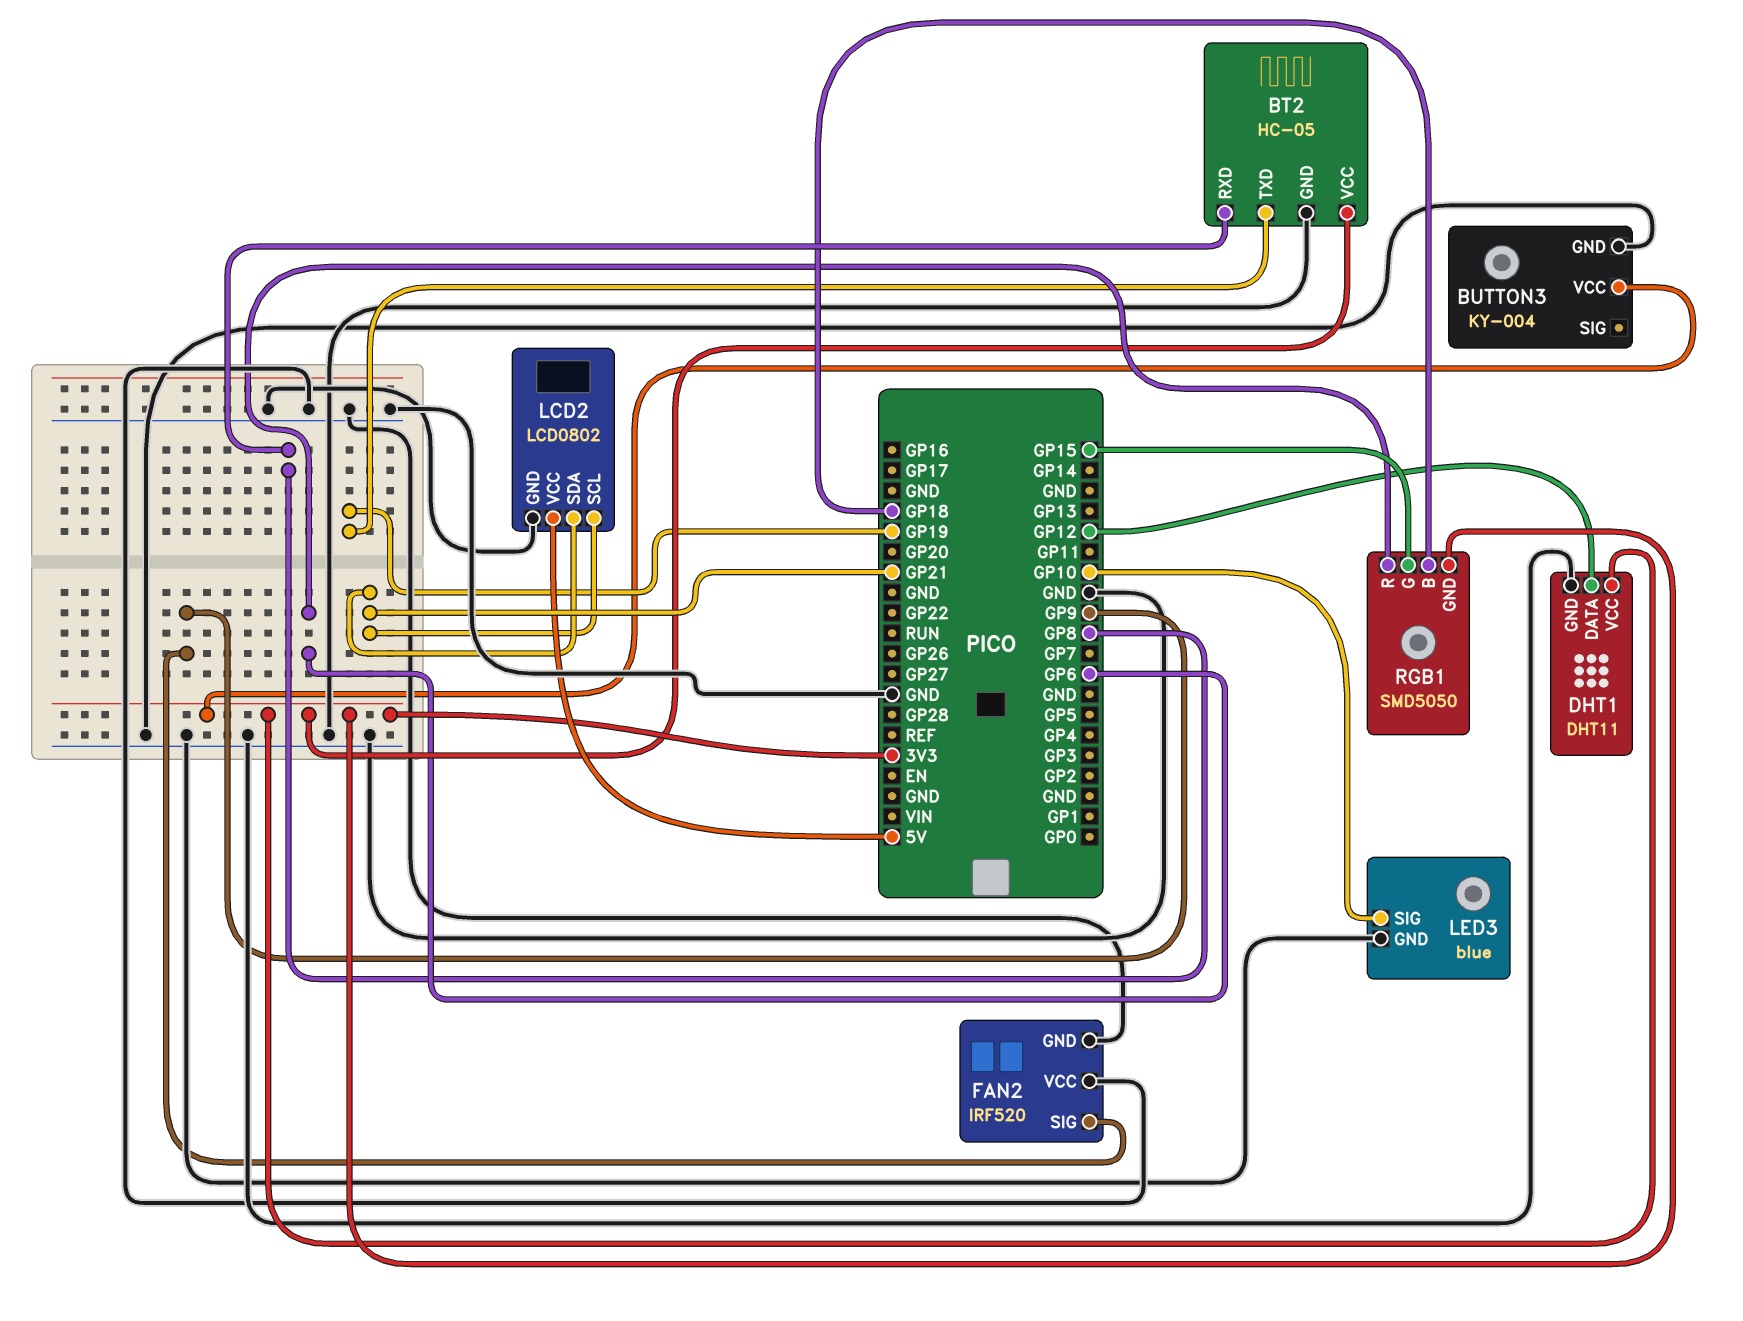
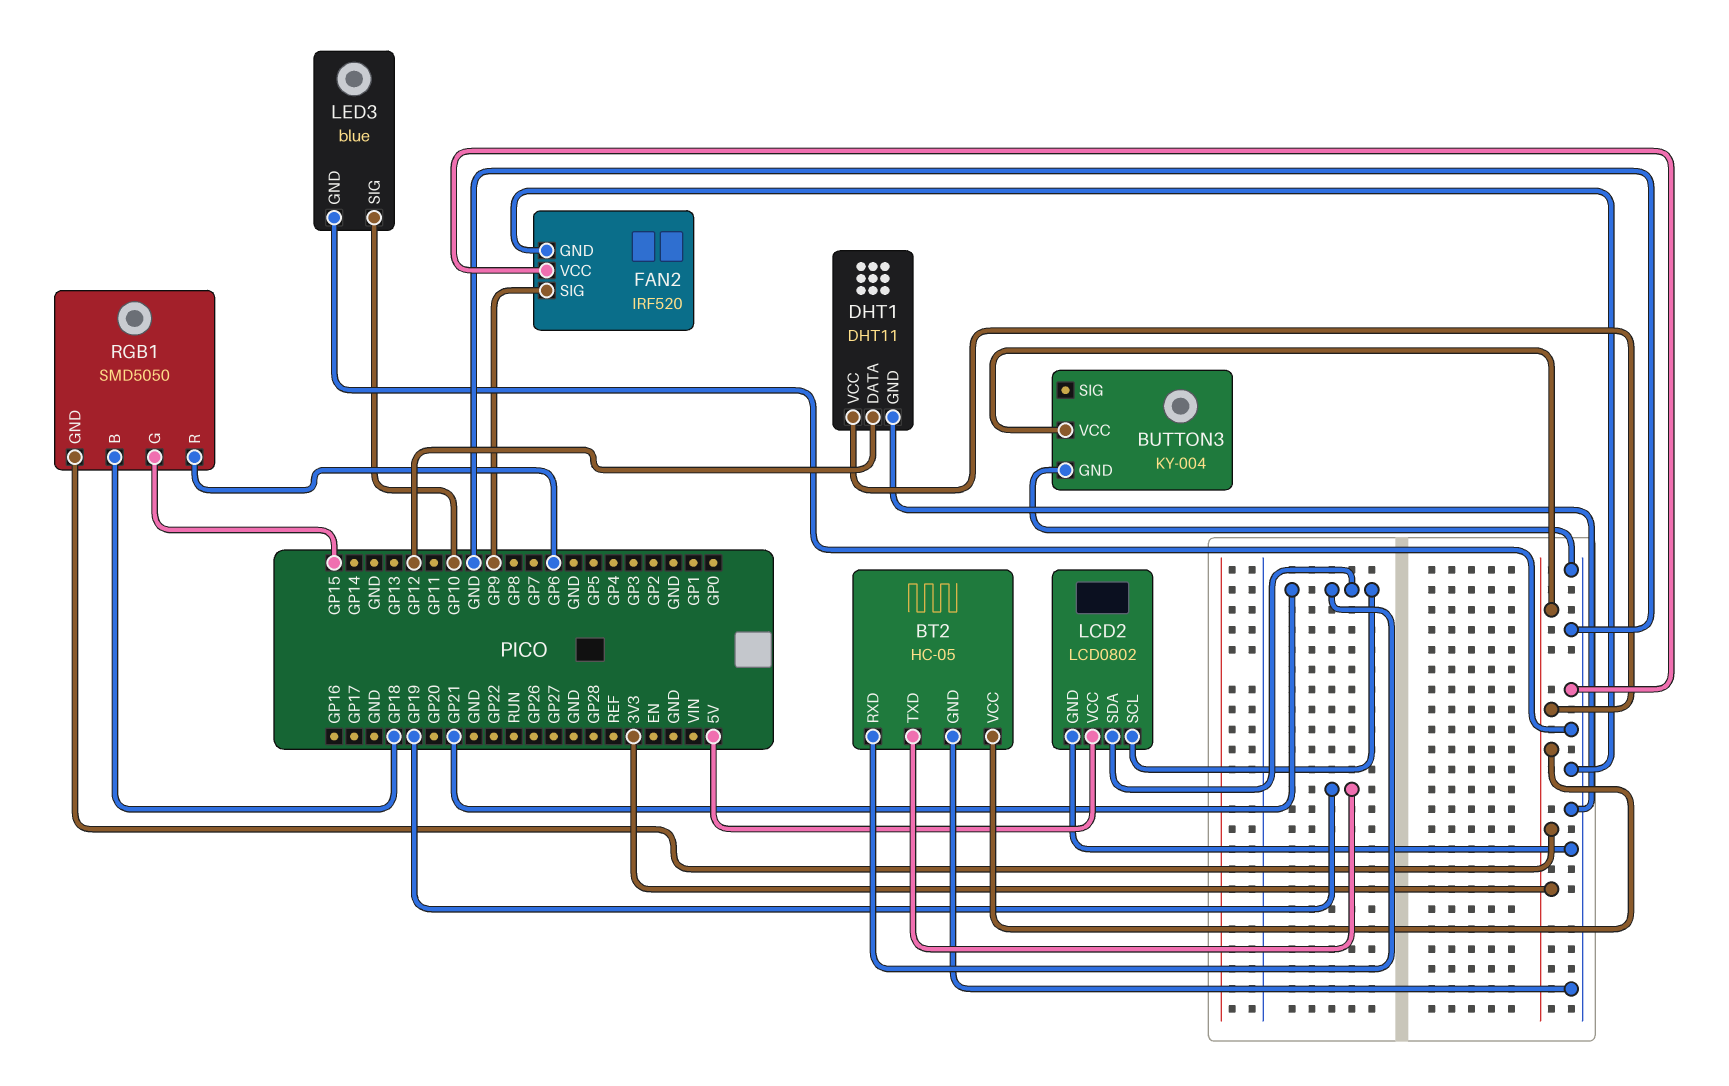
BT2 pin RXD: GP8 -> GP21

